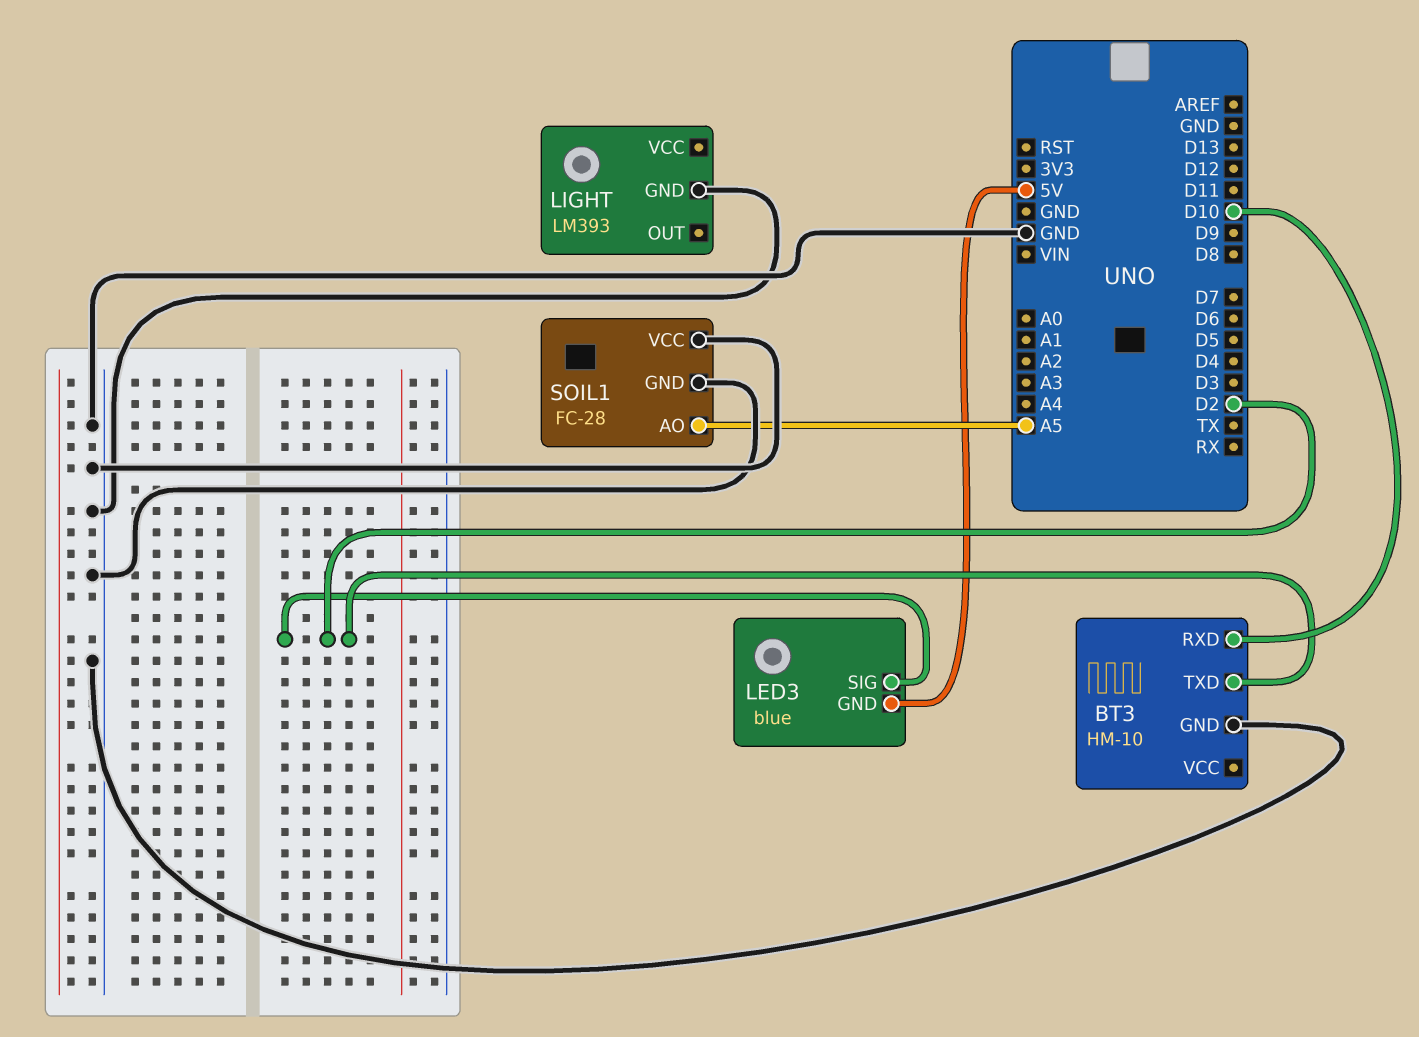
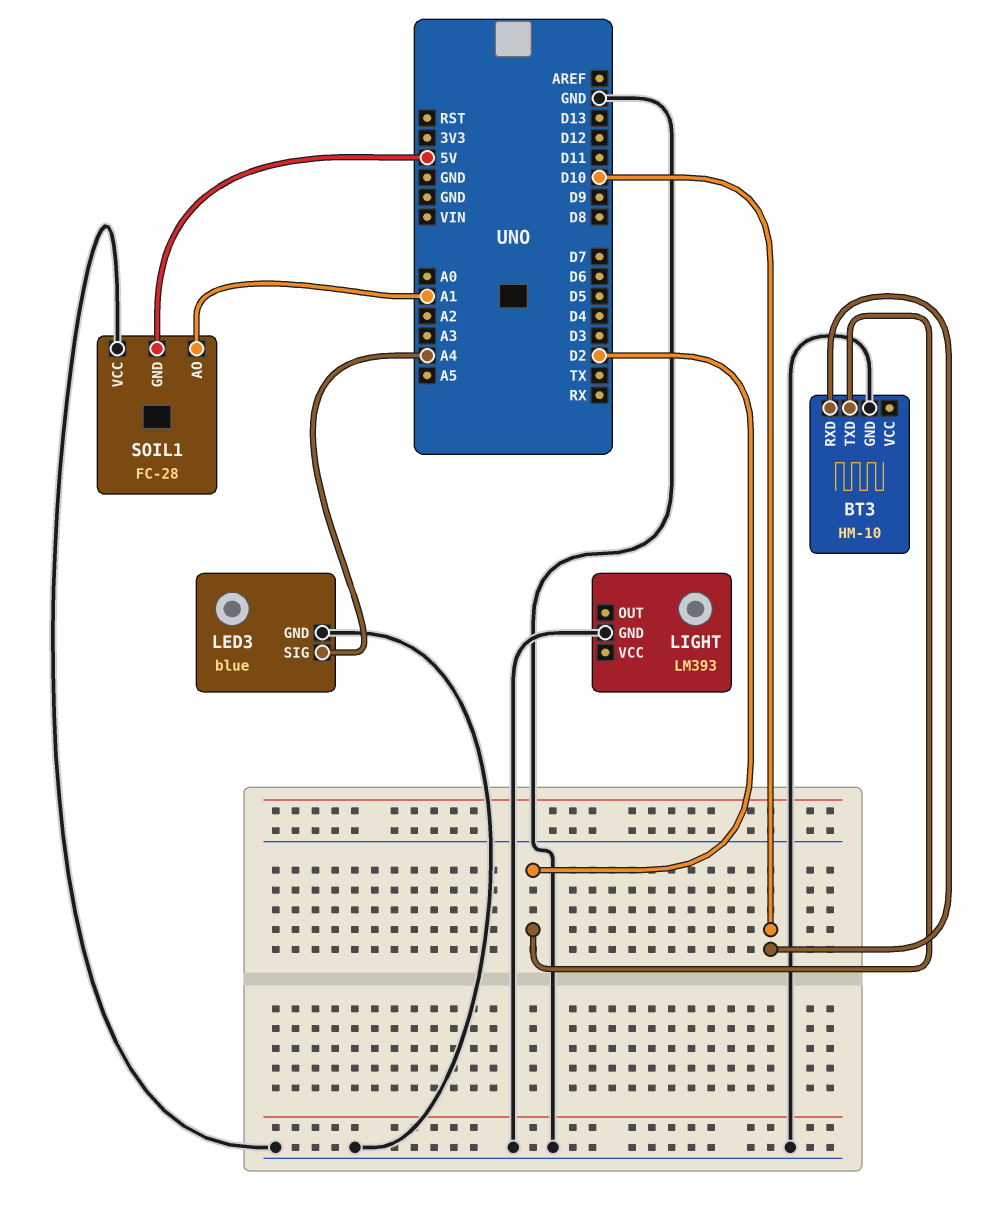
LED3 pin GND: 5V -> GND
LED3 pin SIG: D2 -> A4
SOIL1 pin AO: A5 -> A1
SOIL1 pin GND: GND -> 5V

